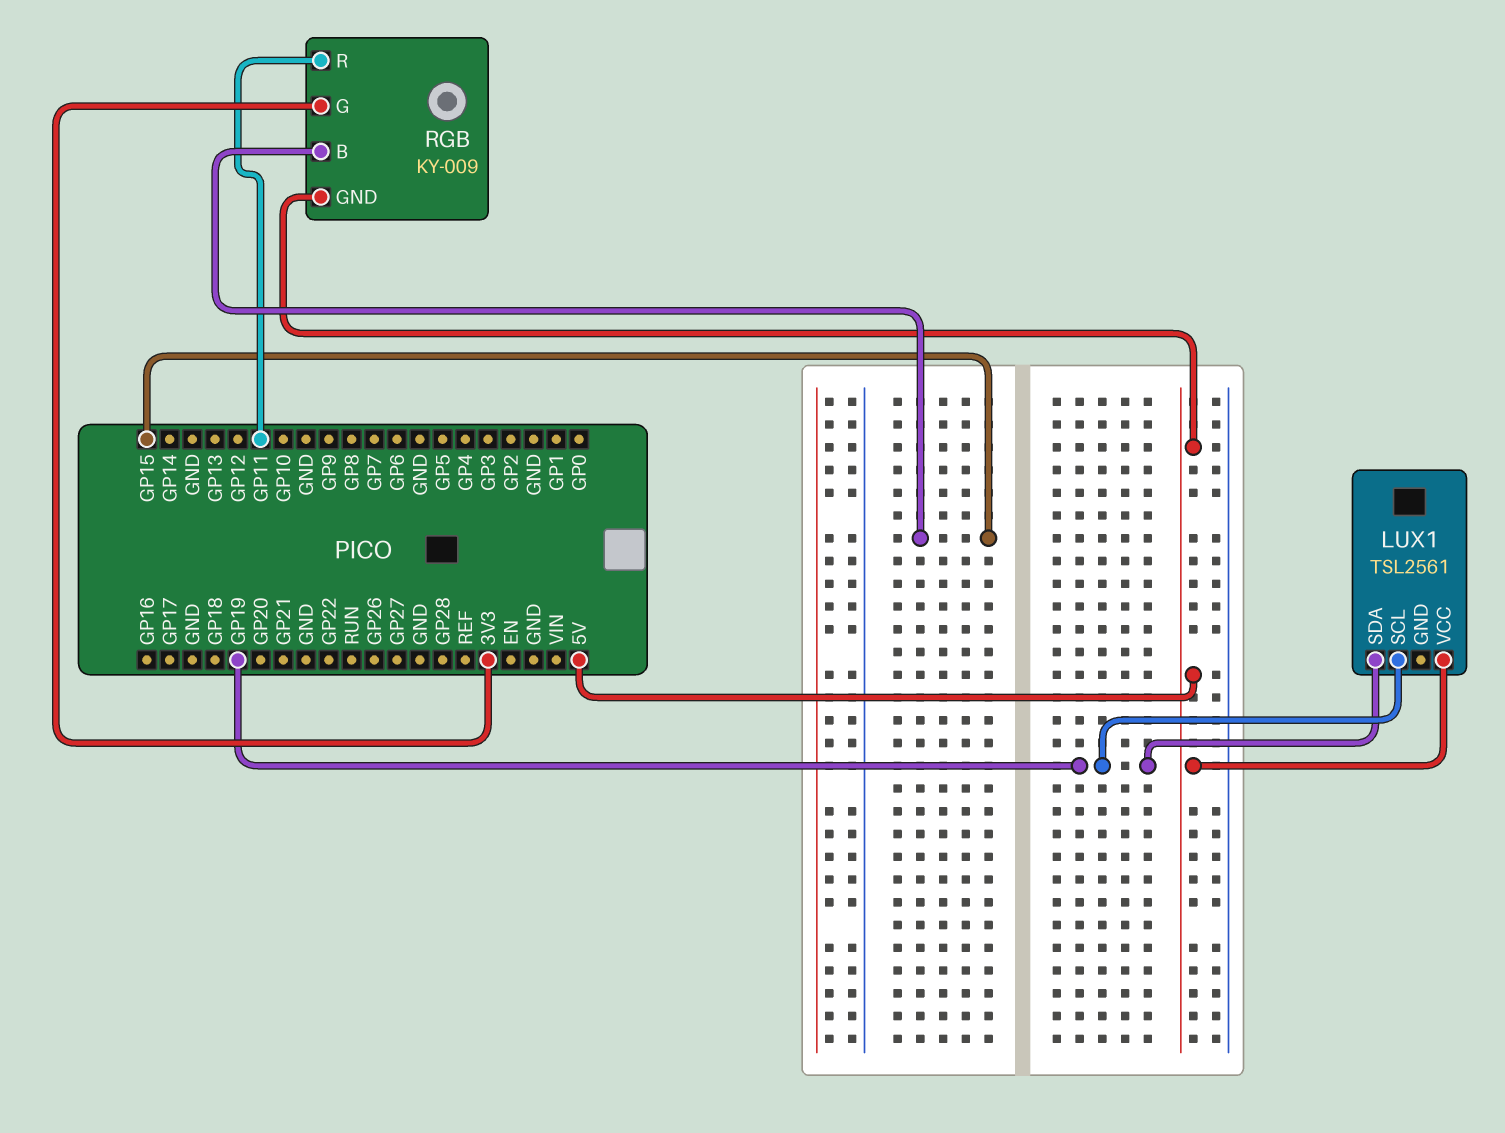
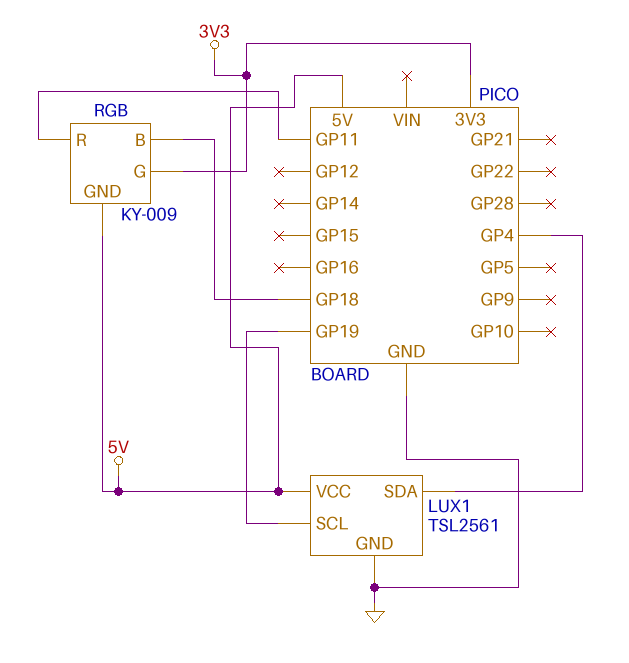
LUX1 pin GND: none -> GND
LUX1 pin SDA: GP19 -> GP4
RGB pin B: GP15 -> GP18

